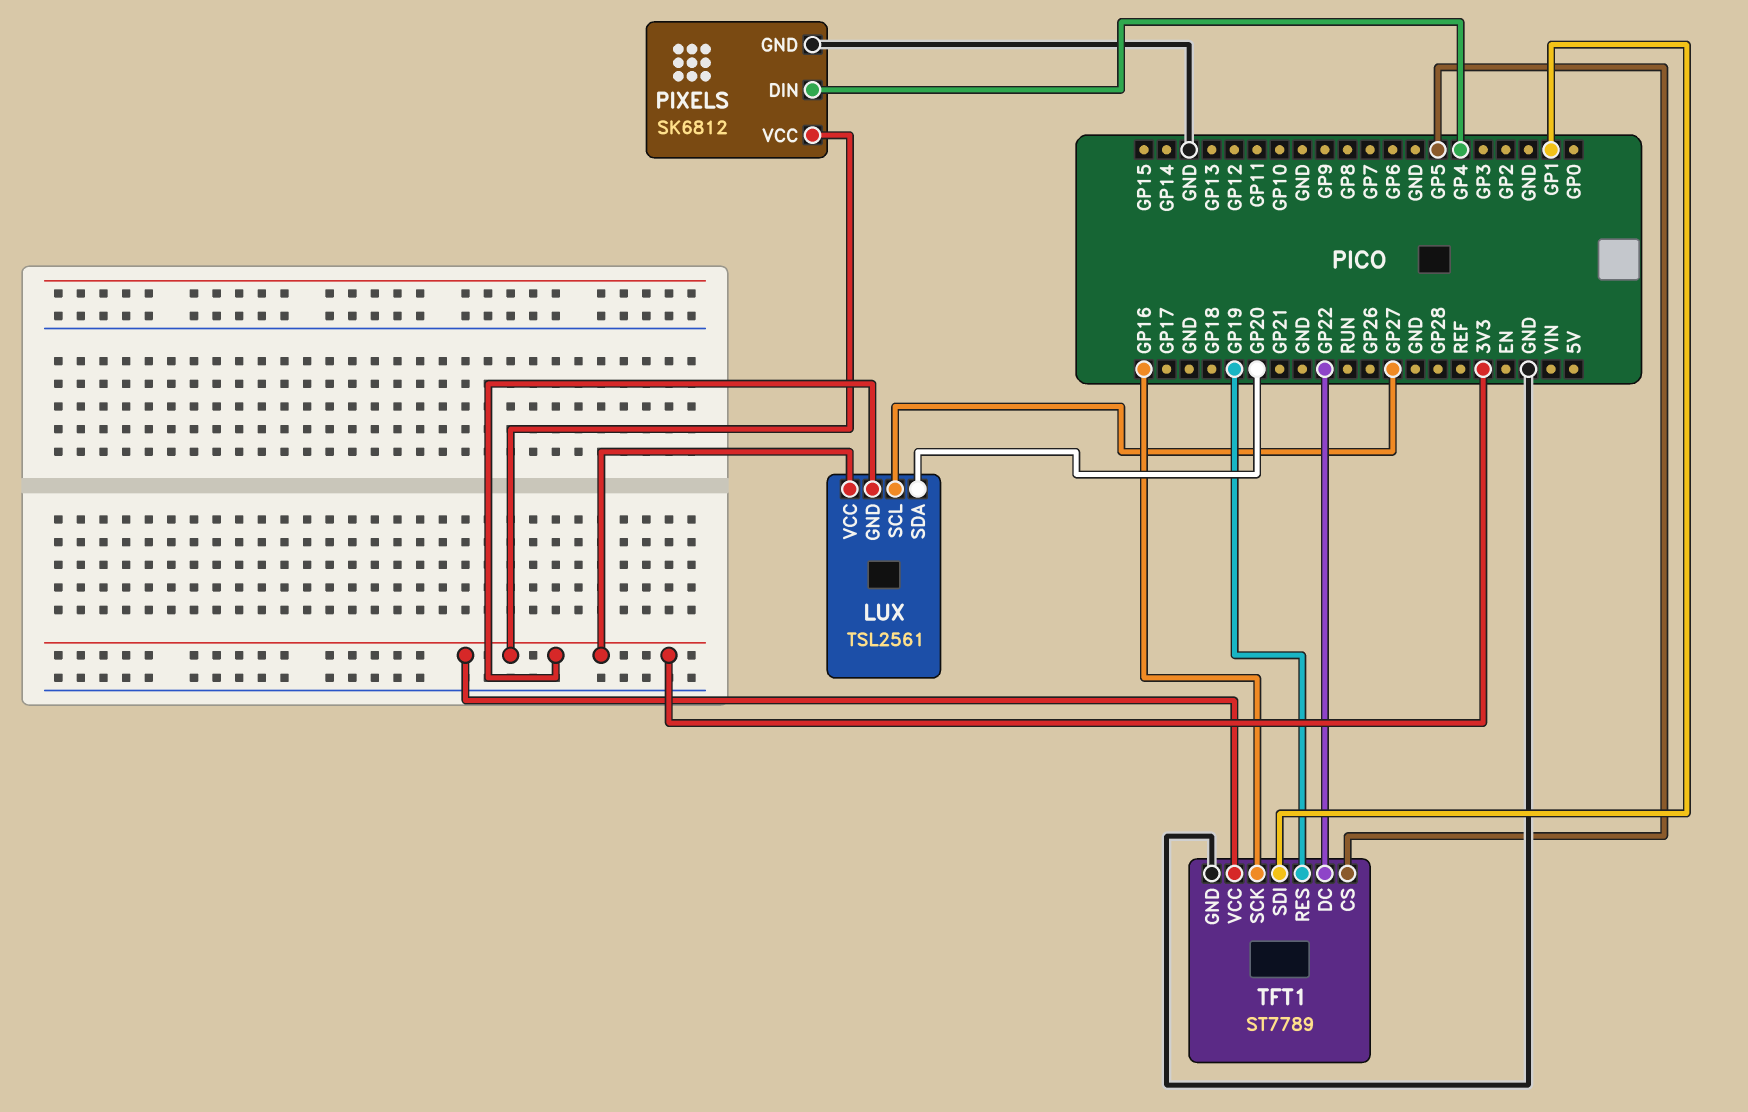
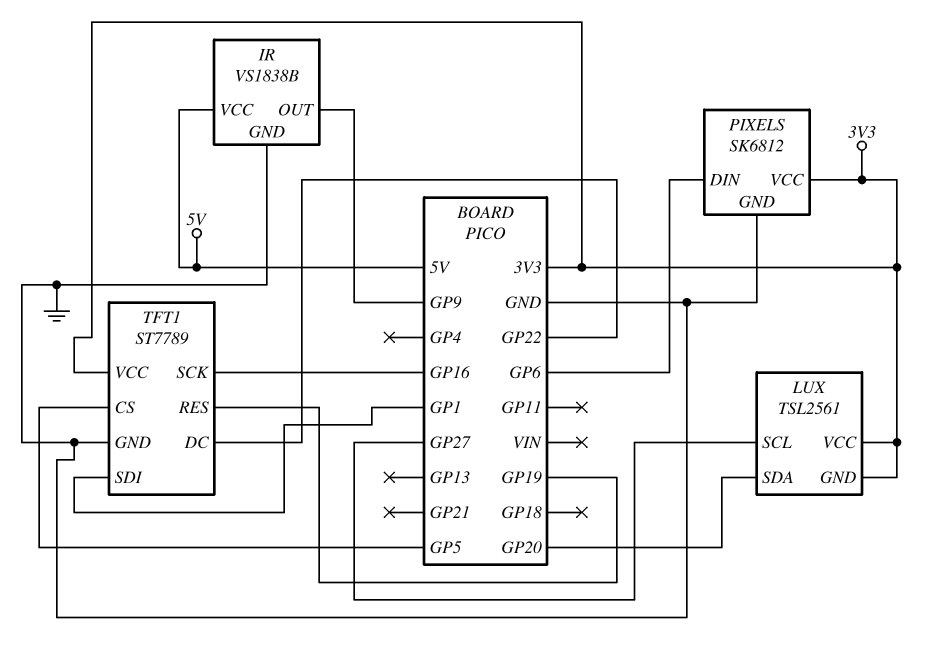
IR: none -> VS1838B
IR pin GND: none -> GND
IR pin OUT: none -> GP9
IR pin VCC: none -> 5V
PIXELS pin DIN: GP4 -> GP6

